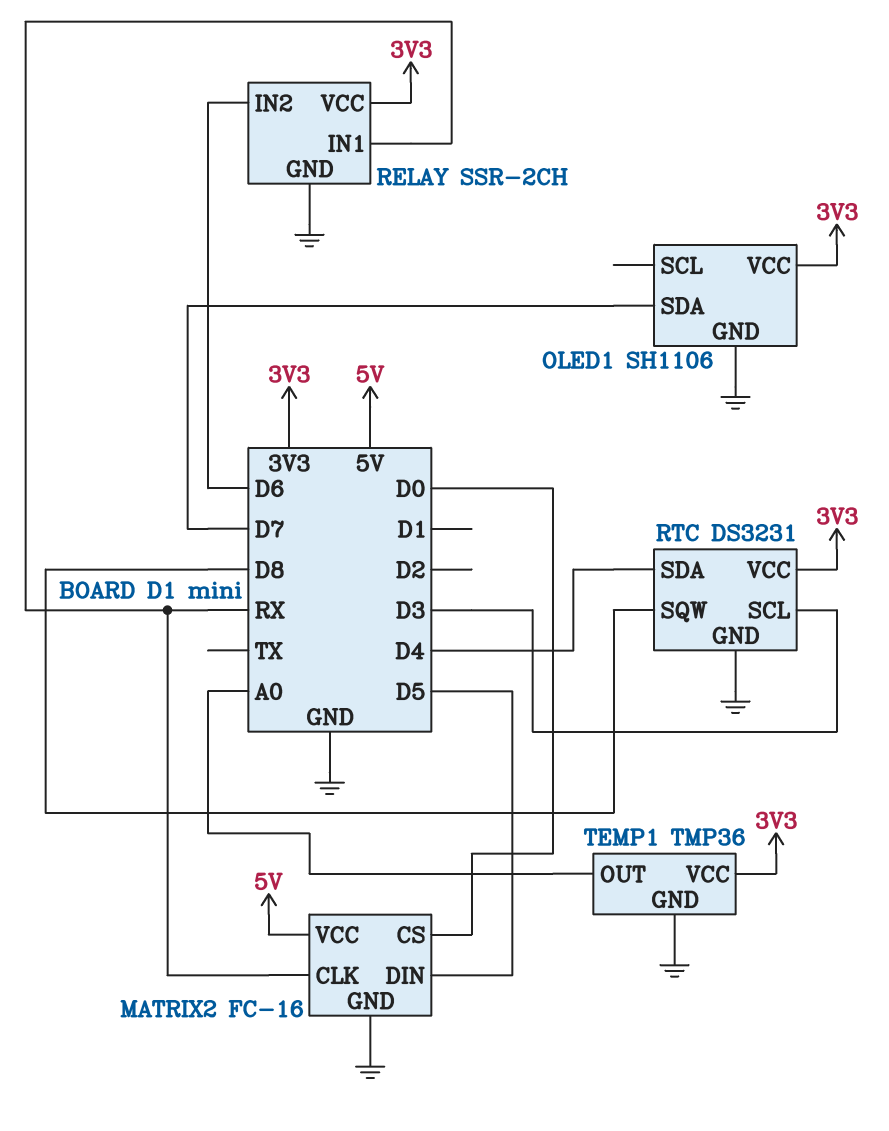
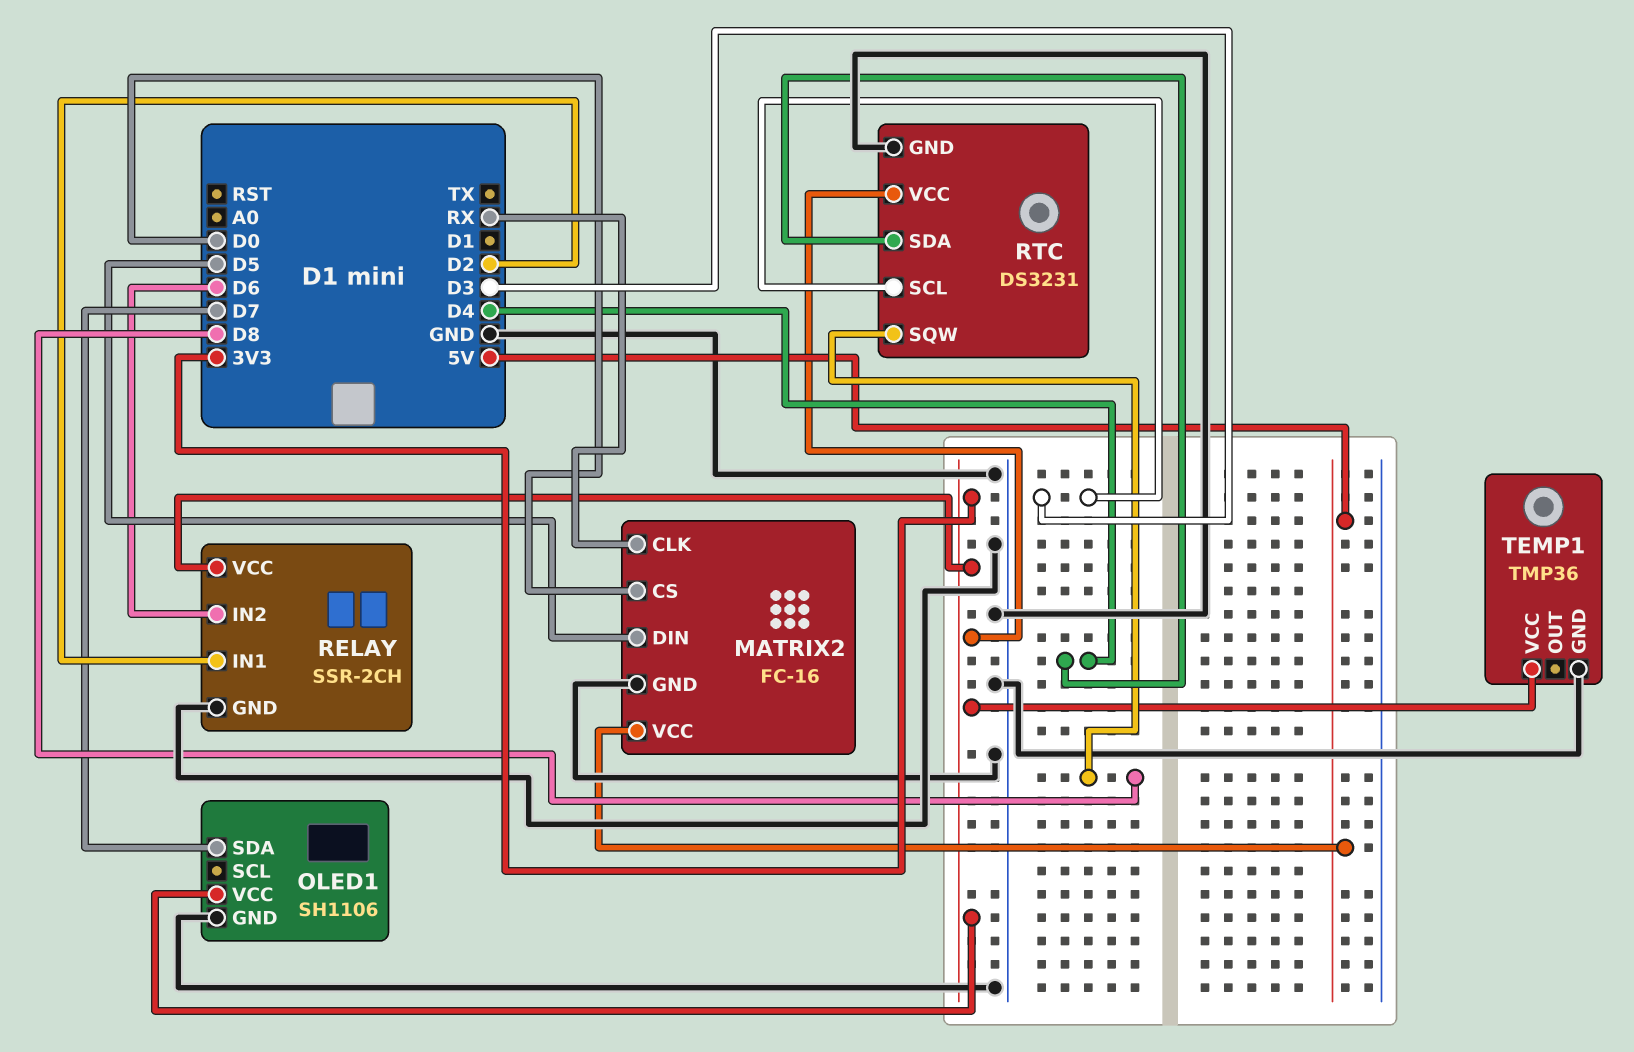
RELAY pin IN1: RX -> D2
TEMP1 pin OUT: A0 -> none

